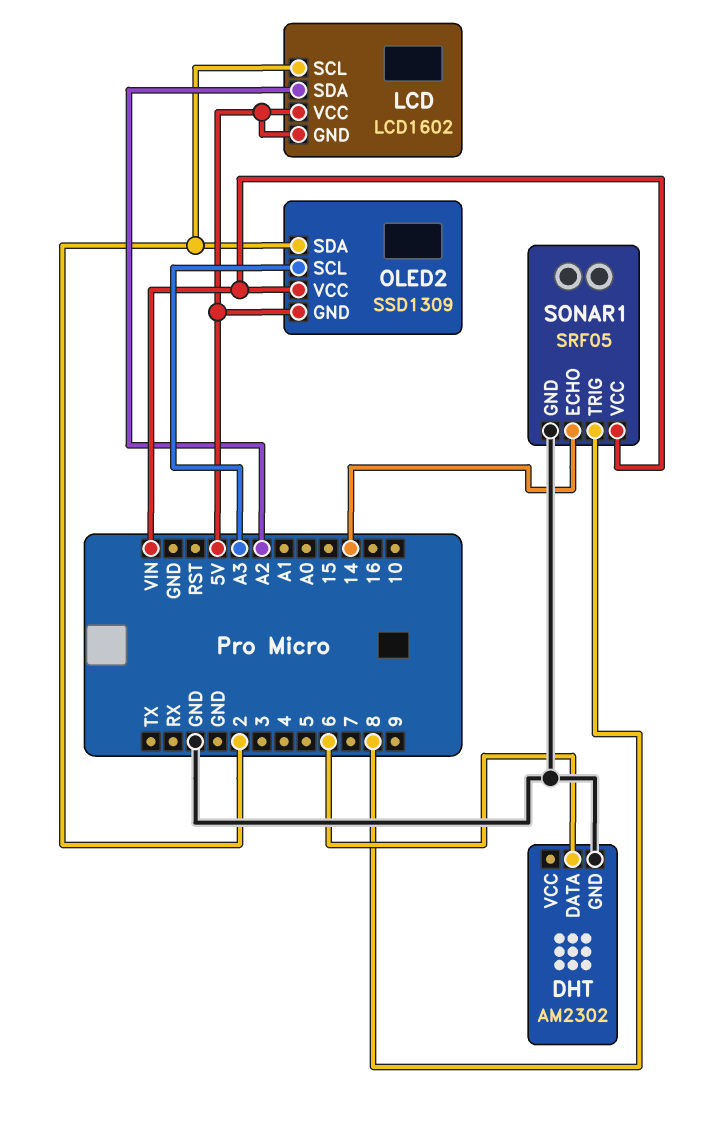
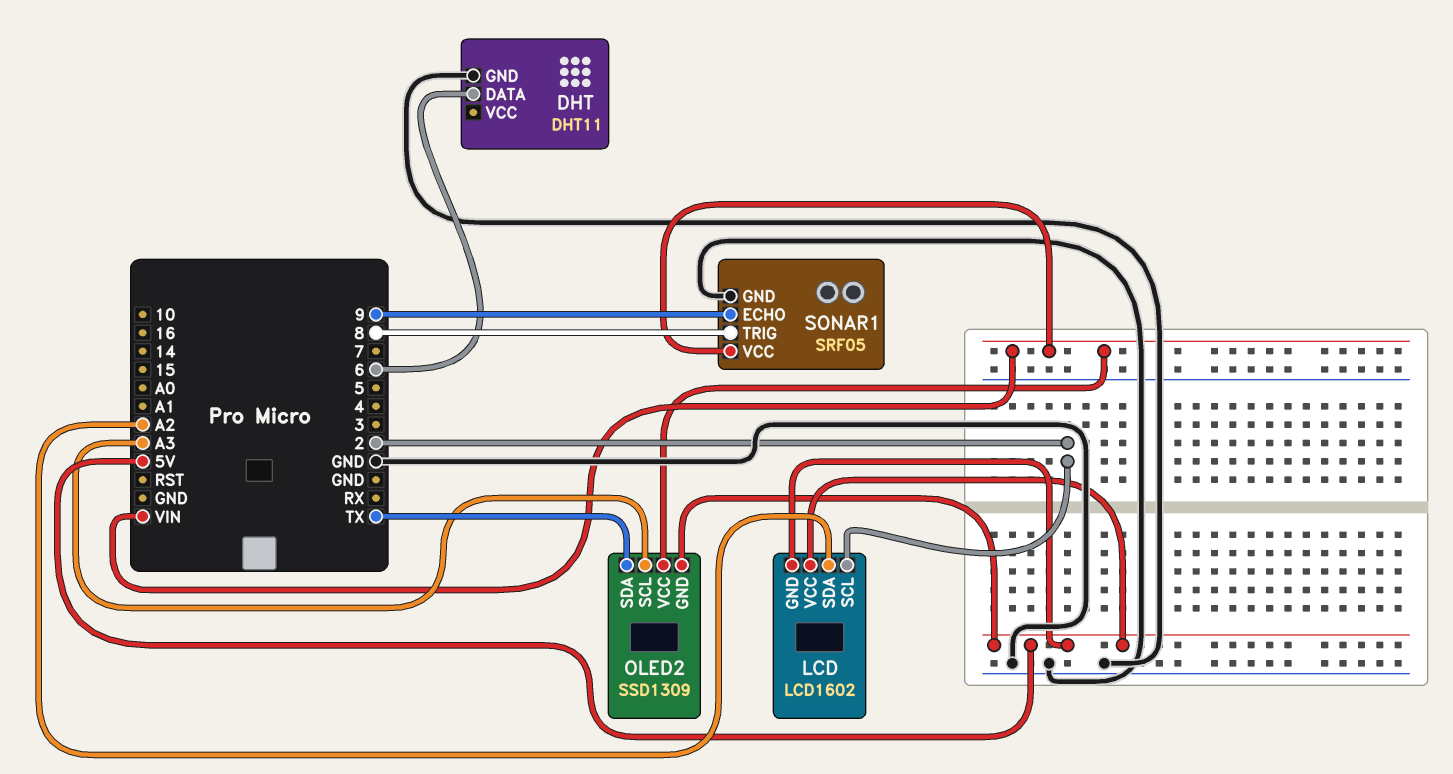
DHT: AM2302 -> DHT11
OLED2 pin SDA: 2 -> TX
SONAR1 pin ECHO: 14 -> 9

